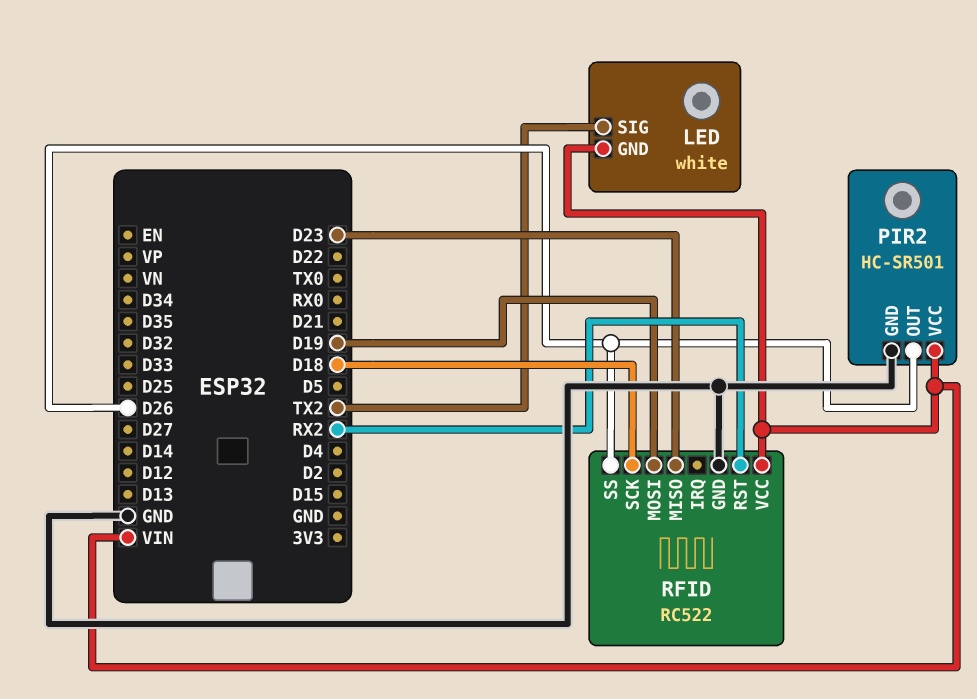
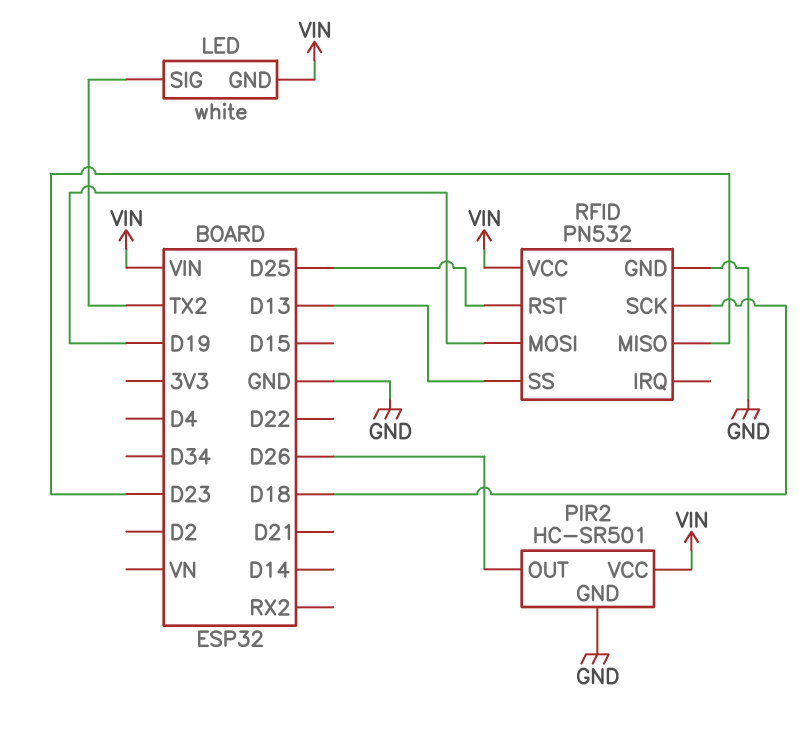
RFID: RC522 -> PN532
RFID pin RST: RX2 -> D25
RFID pin SS: D26 -> D13

